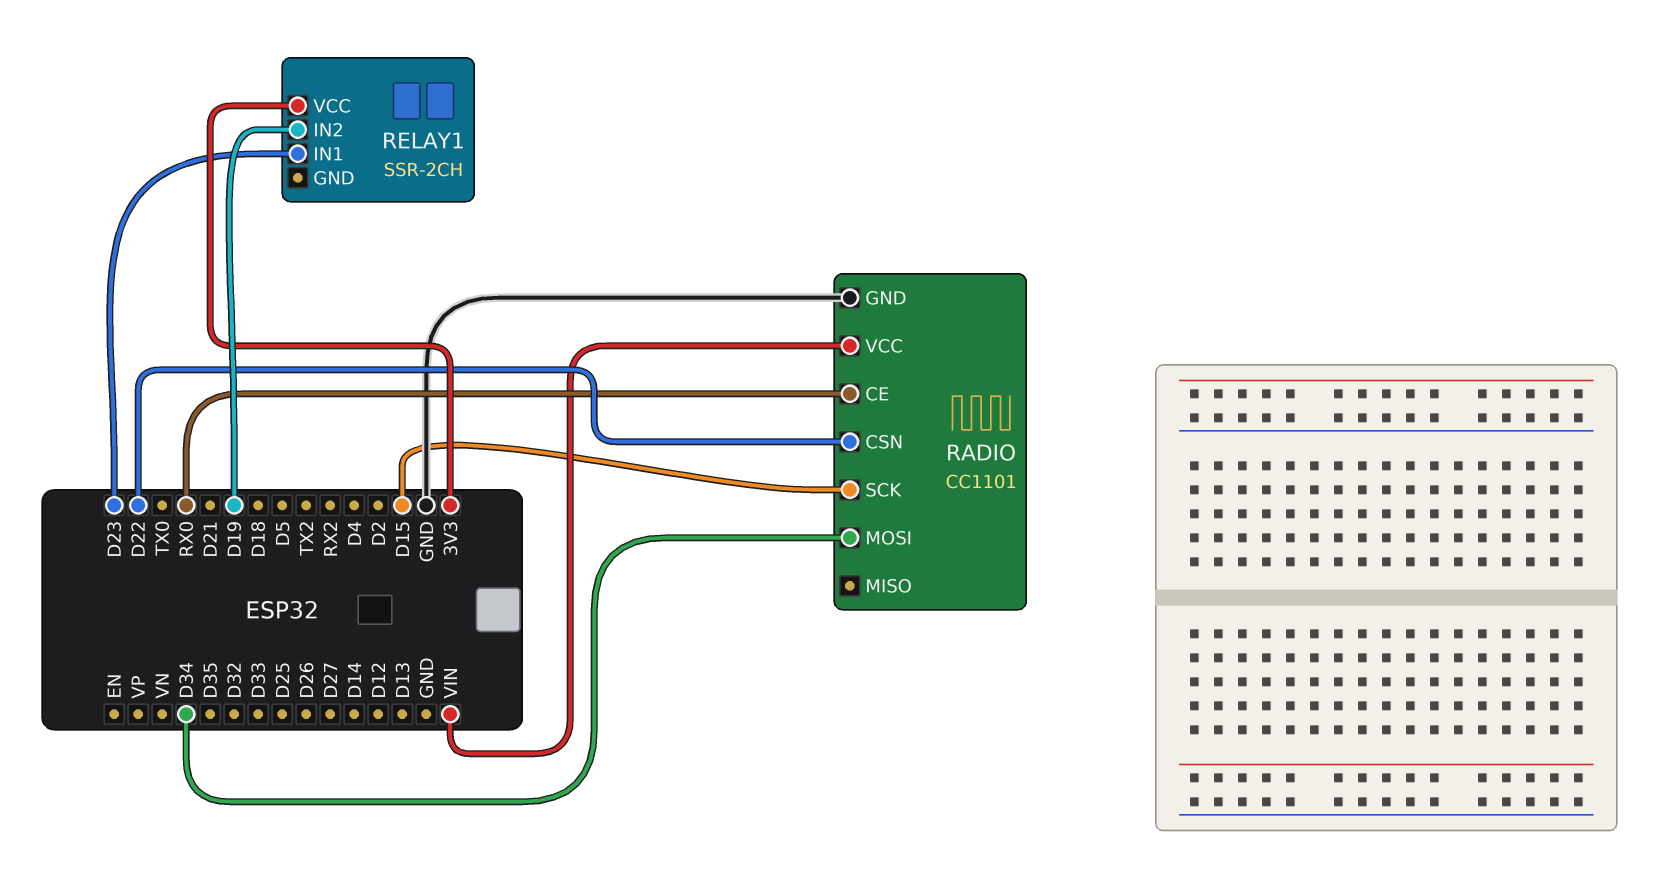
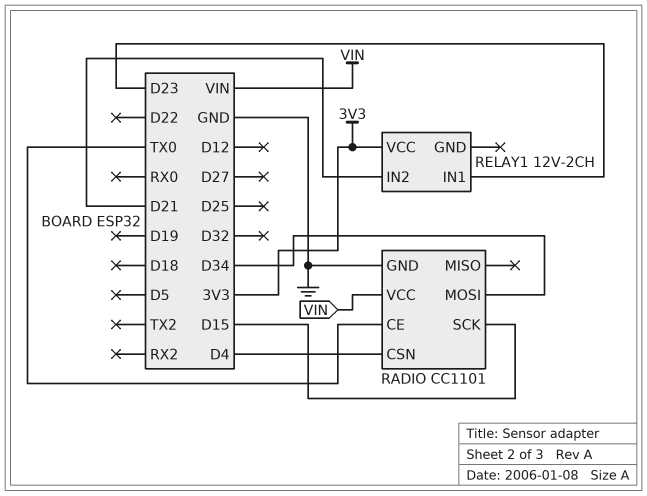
RADIO pin CE: RX0 -> TX0
RADIO pin CSN: D22 -> D4
RELAY1: SSR-2CH -> 12V-2CH
RELAY1 pin IN2: D19 -> D21

